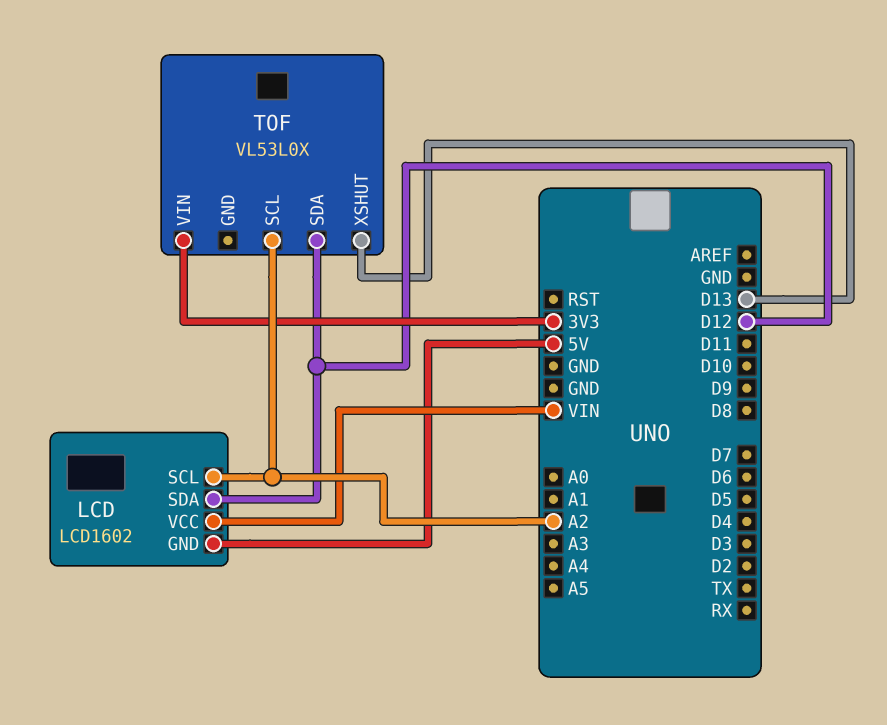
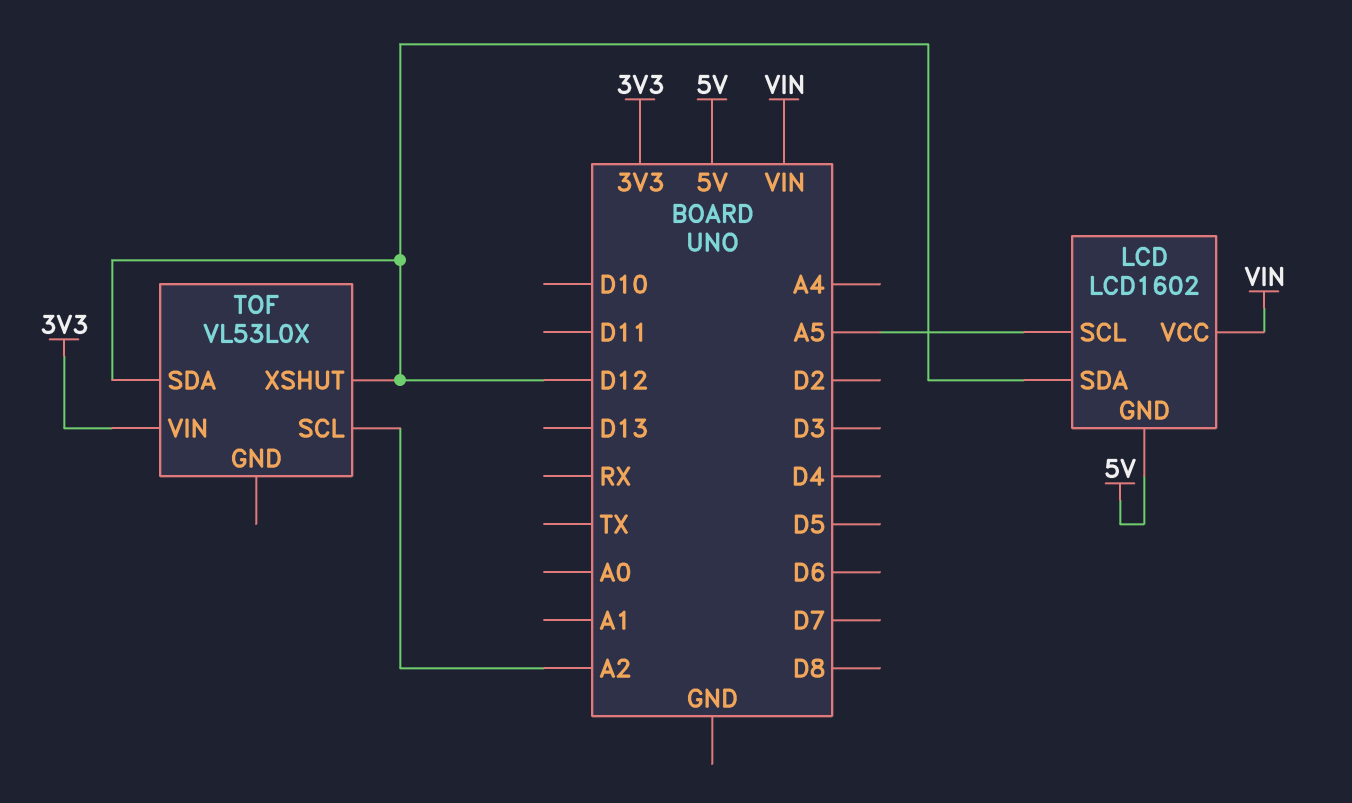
LCD pin SCL: A2 -> A5
TOF pin XSHUT: D13 -> D12

